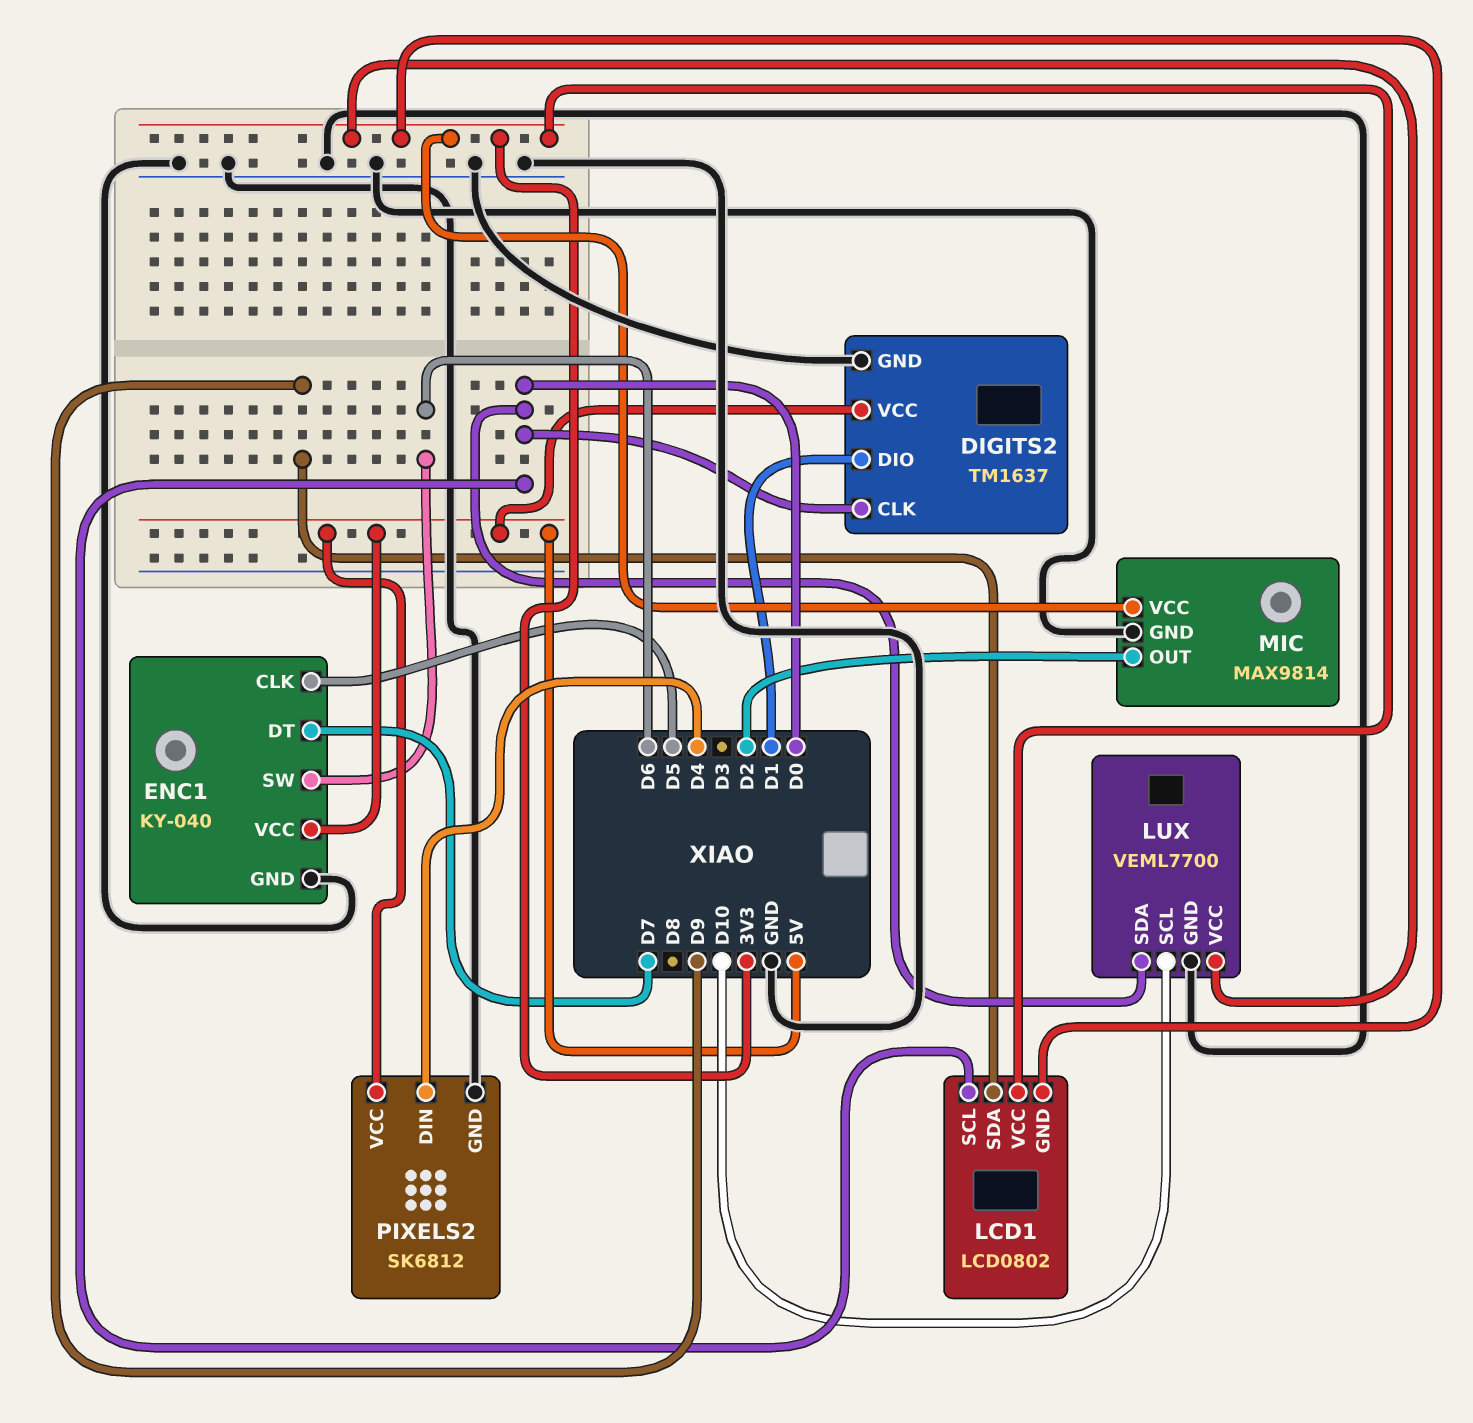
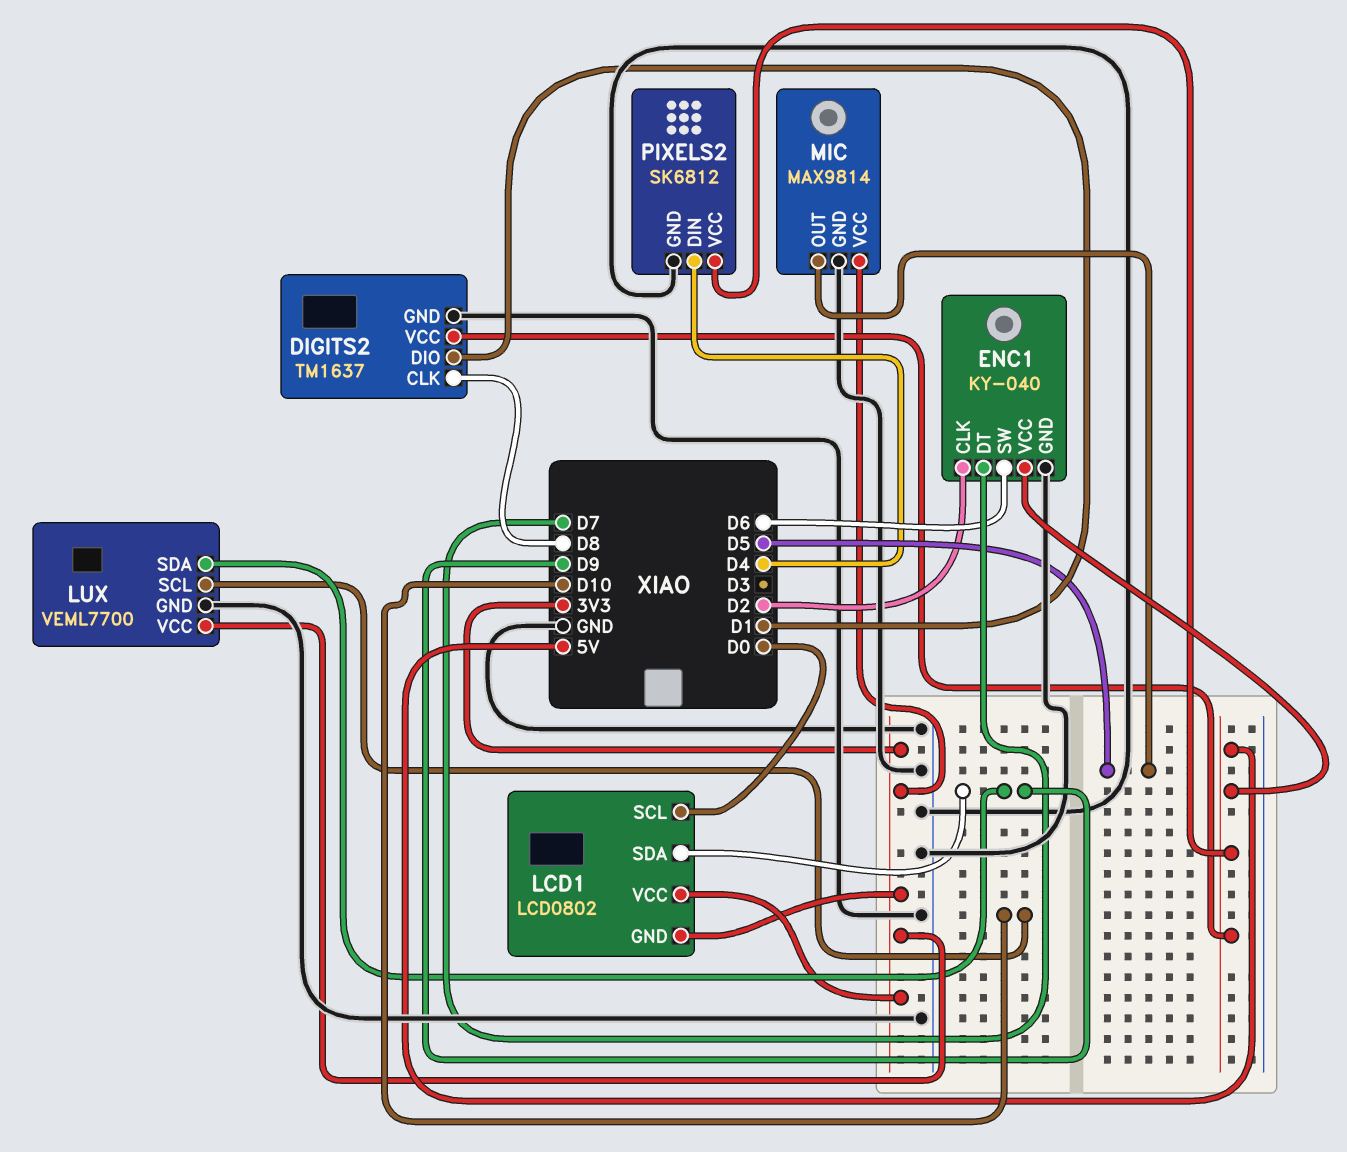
DIGITS2 pin CLK: D0 -> D8
ENC1 pin CLK: D5 -> D2
LUX pin SDA: D0 -> D9
MIC pin OUT: D2 -> D5

